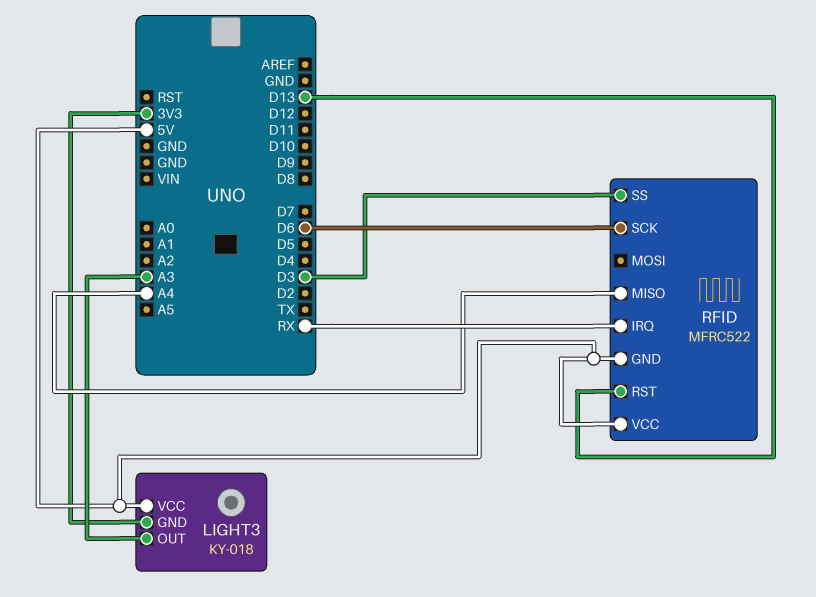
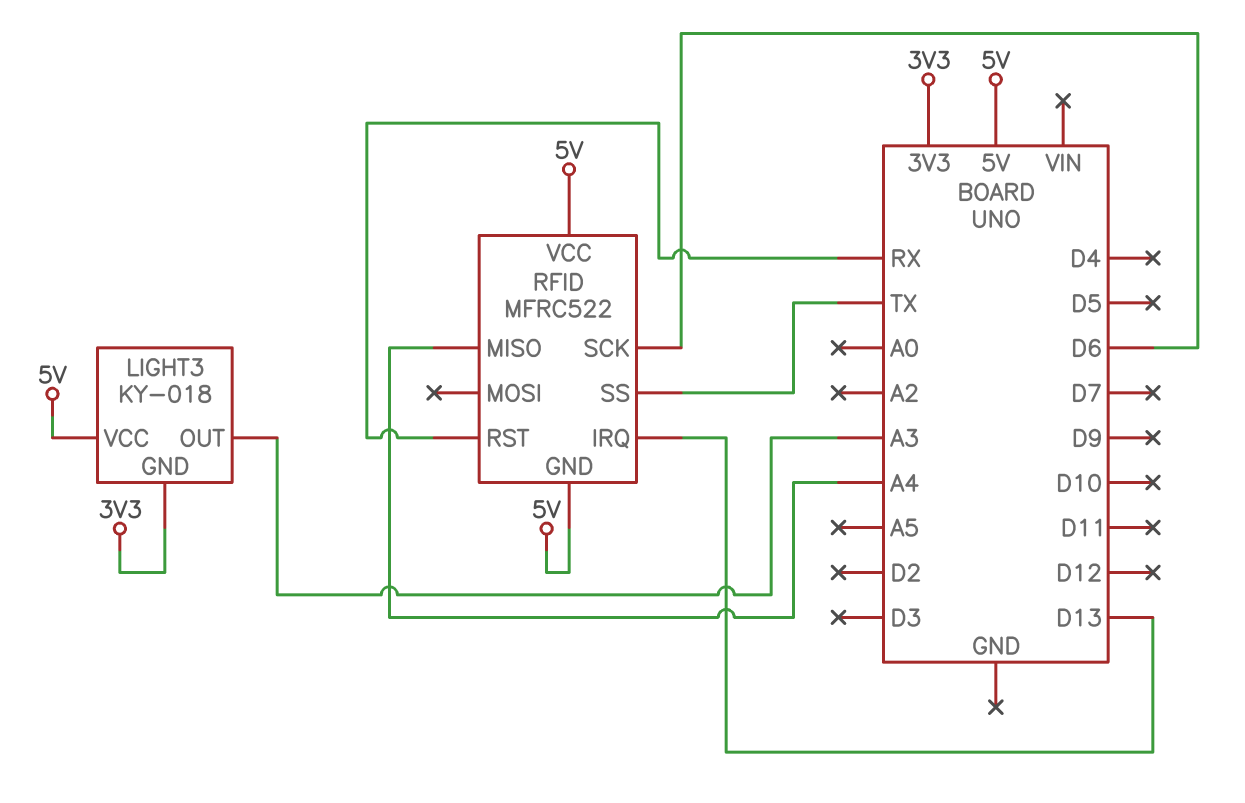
RFID pin IRQ: RX -> D13
RFID pin RST: D13 -> RX
RFID pin SS: D3 -> TX

